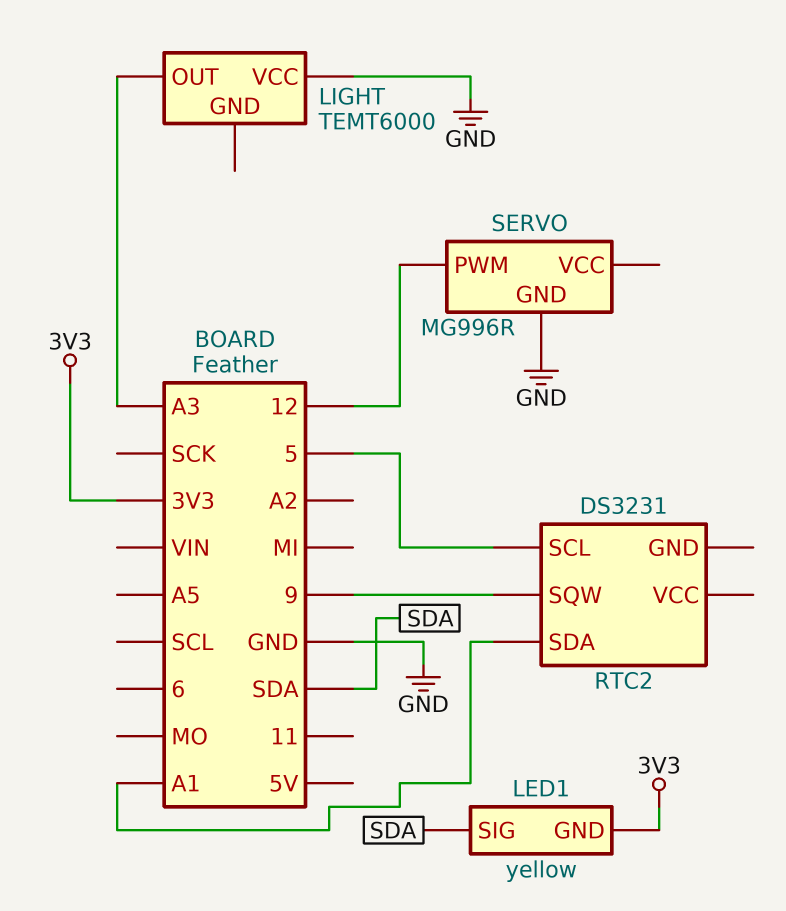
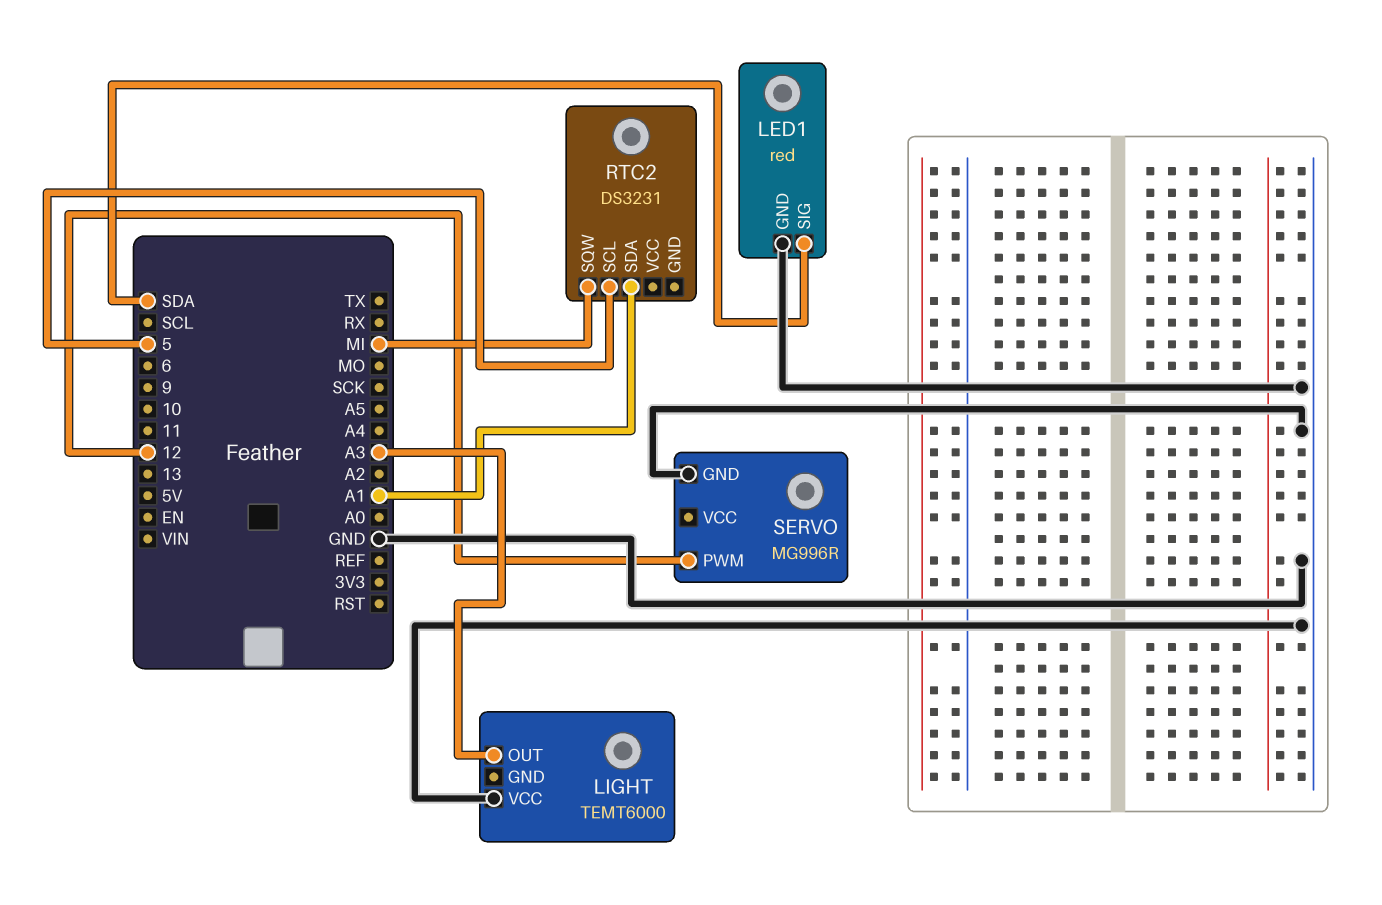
LED1: yellow -> red
LED1 pin GND: 3V3 -> GND
RTC2 pin SQW: 9 -> MI

